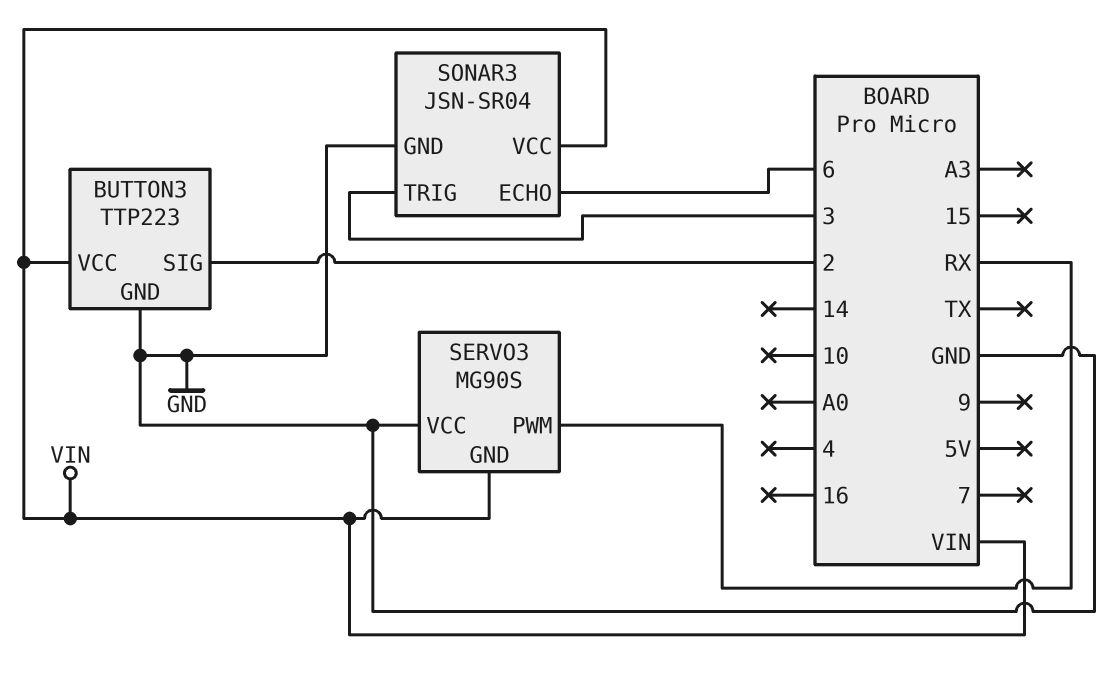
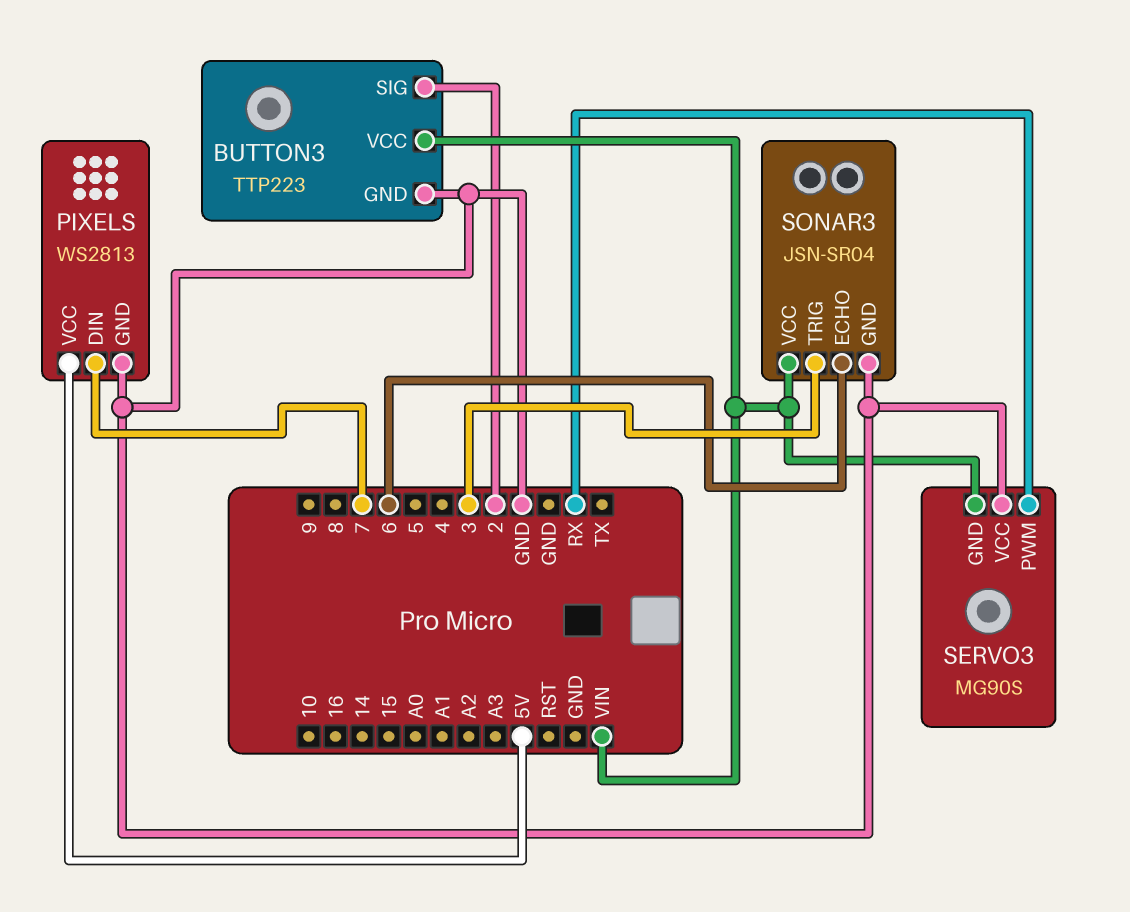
PIXELS: none -> WS2813
PIXELS pin DIN: none -> 7
PIXELS pin GND: none -> GND
PIXELS pin VCC: none -> 5V

